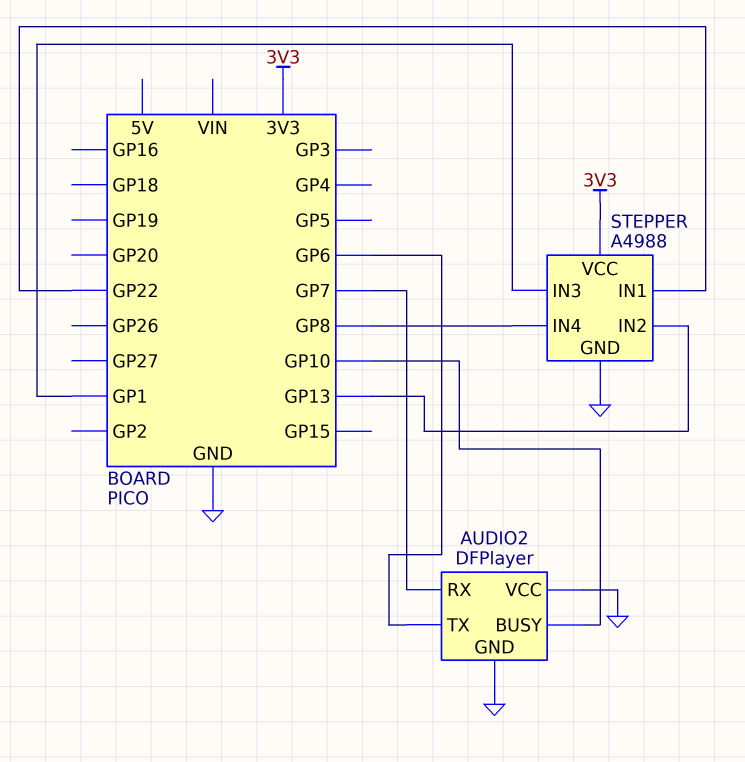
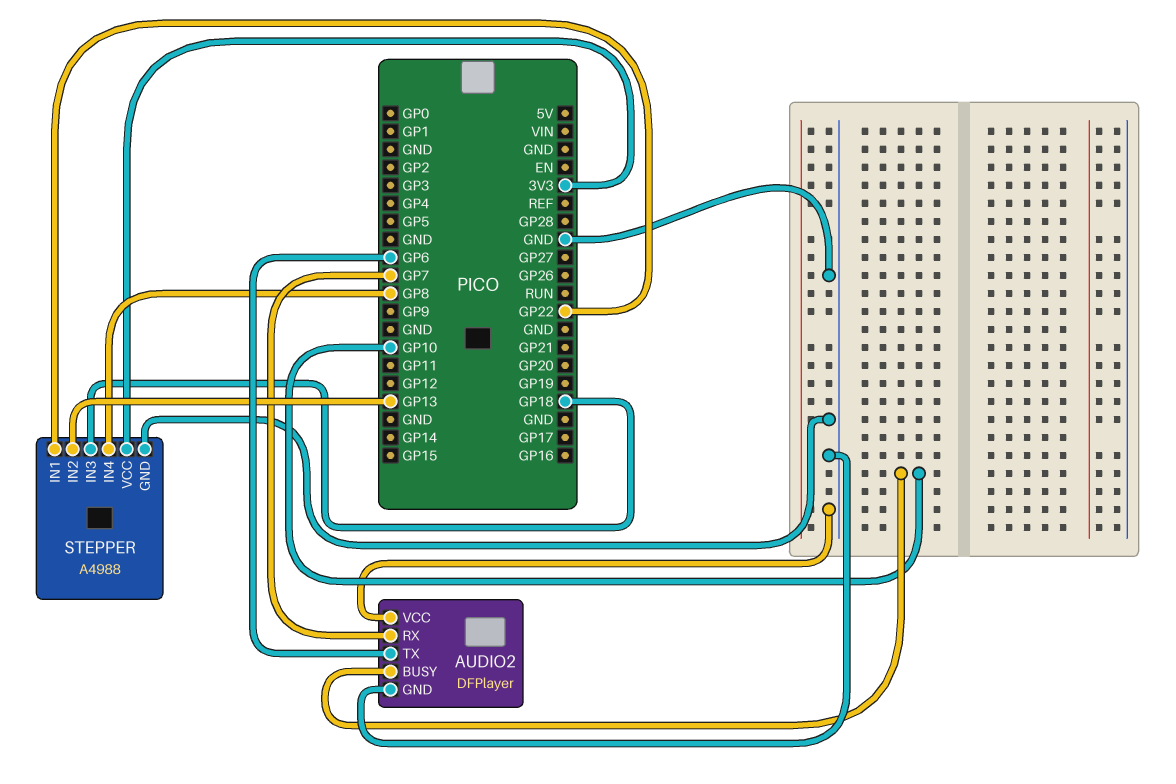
STEPPER pin IN3: GP1 -> GP18

